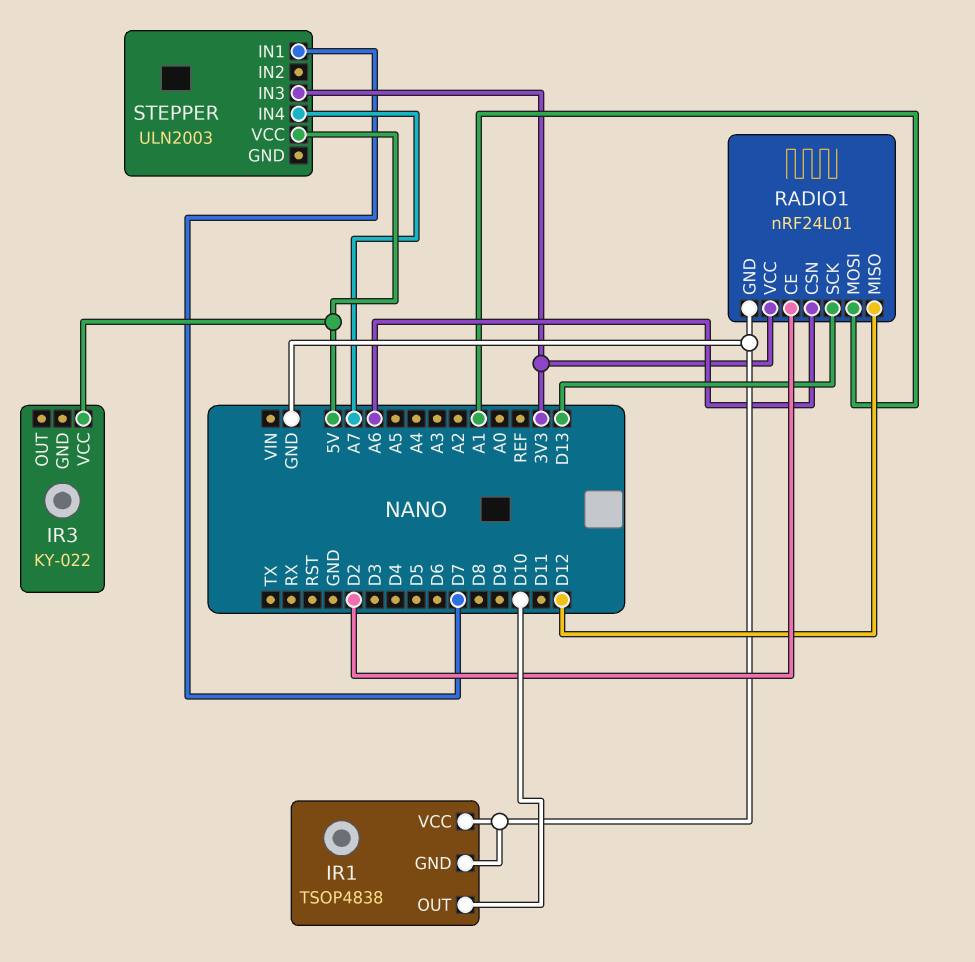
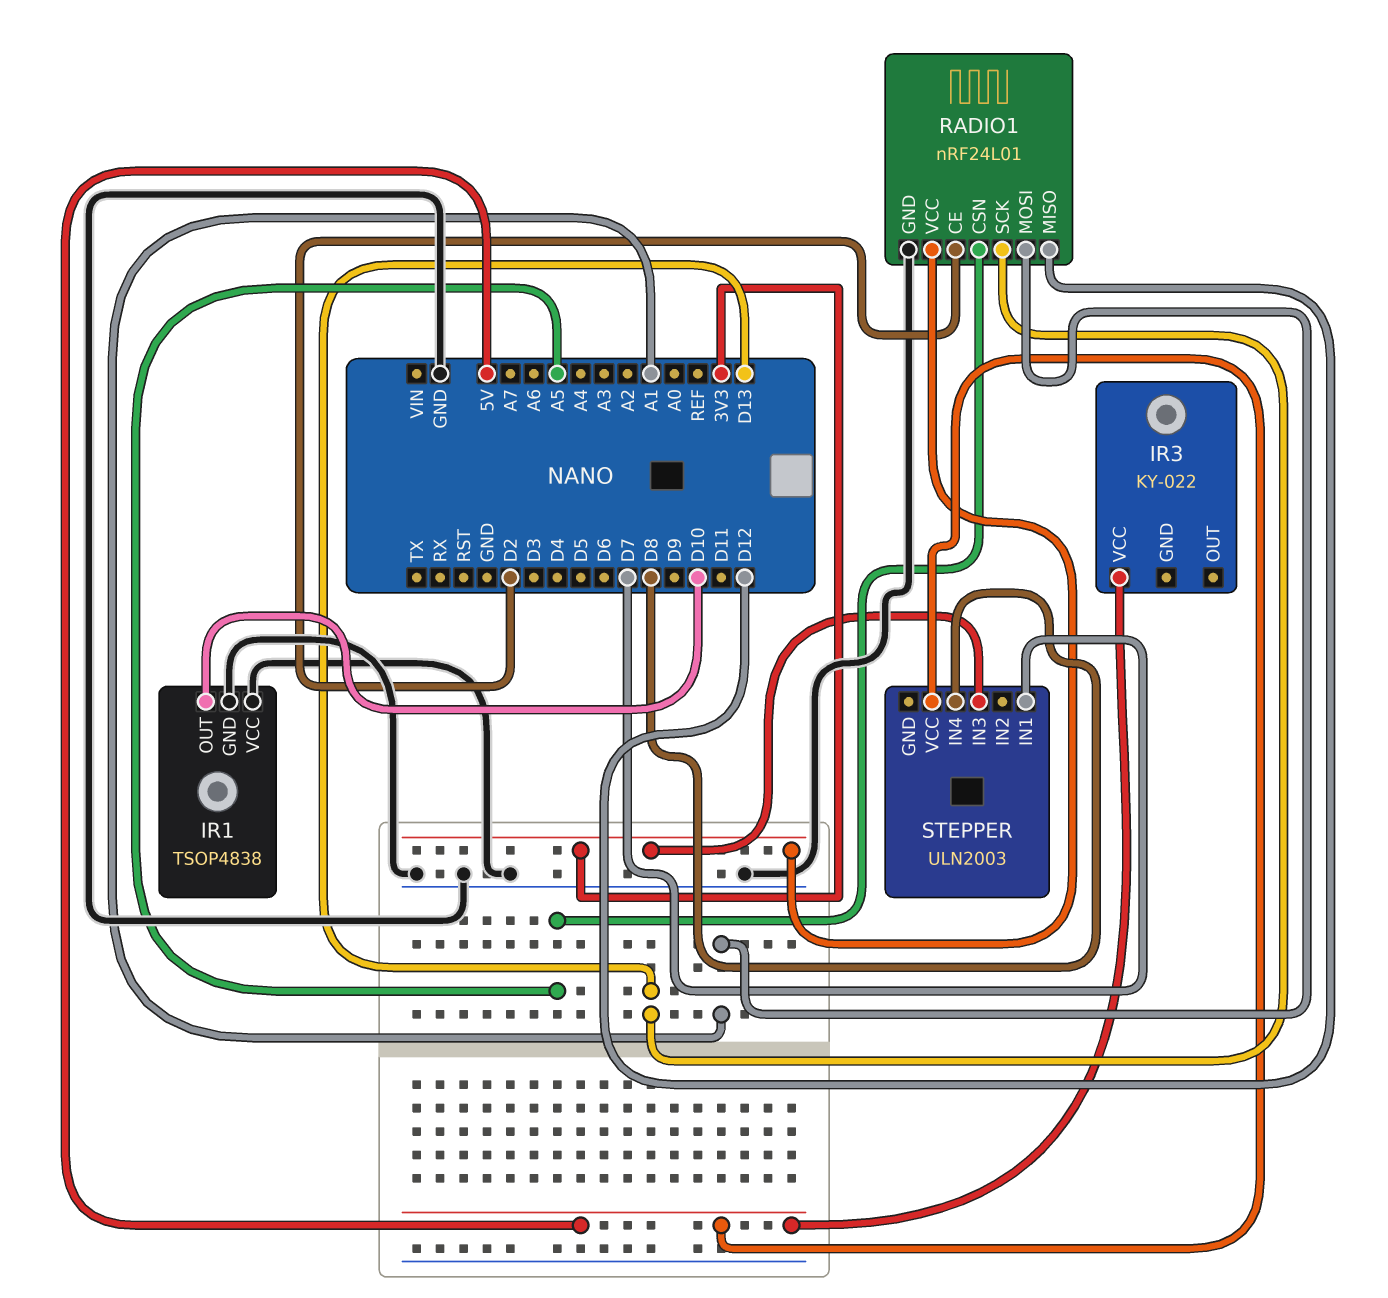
RADIO1 pin CSN: A6 -> A5
STEPPER pin IN4: A7 -> D8

